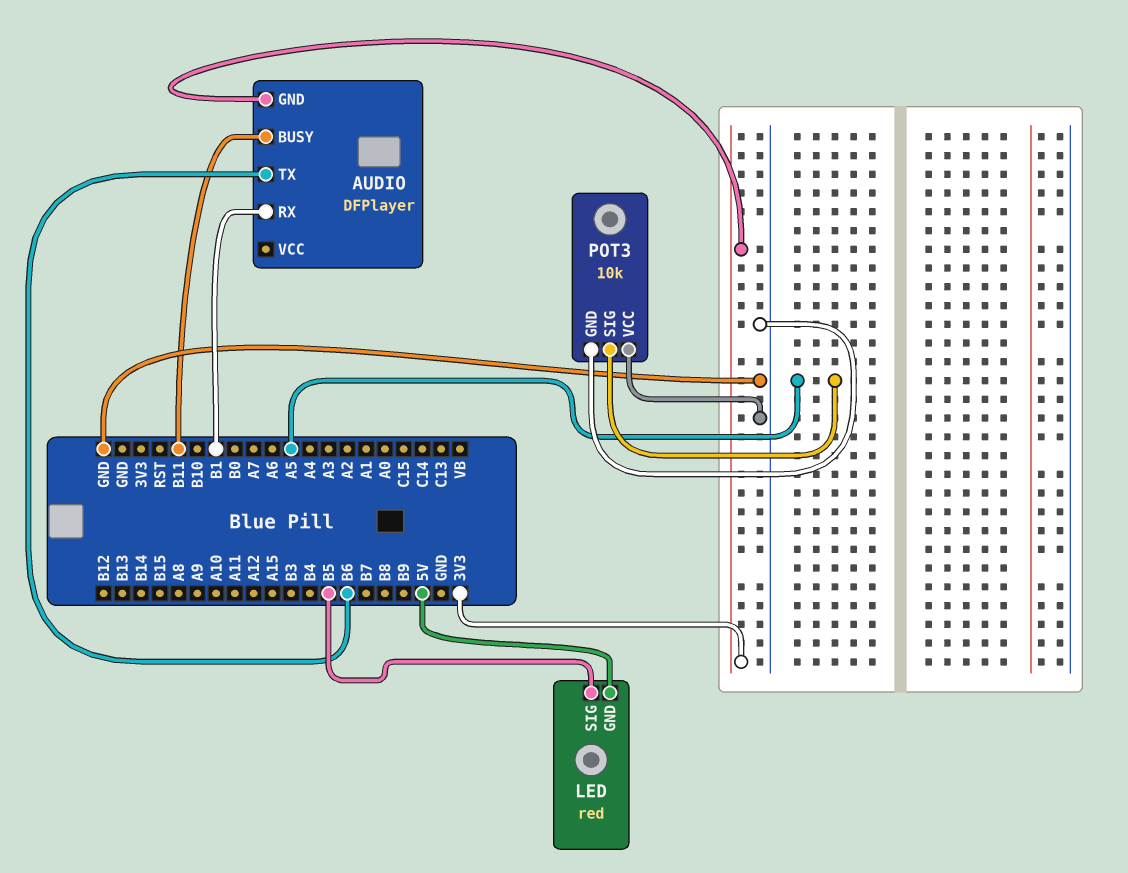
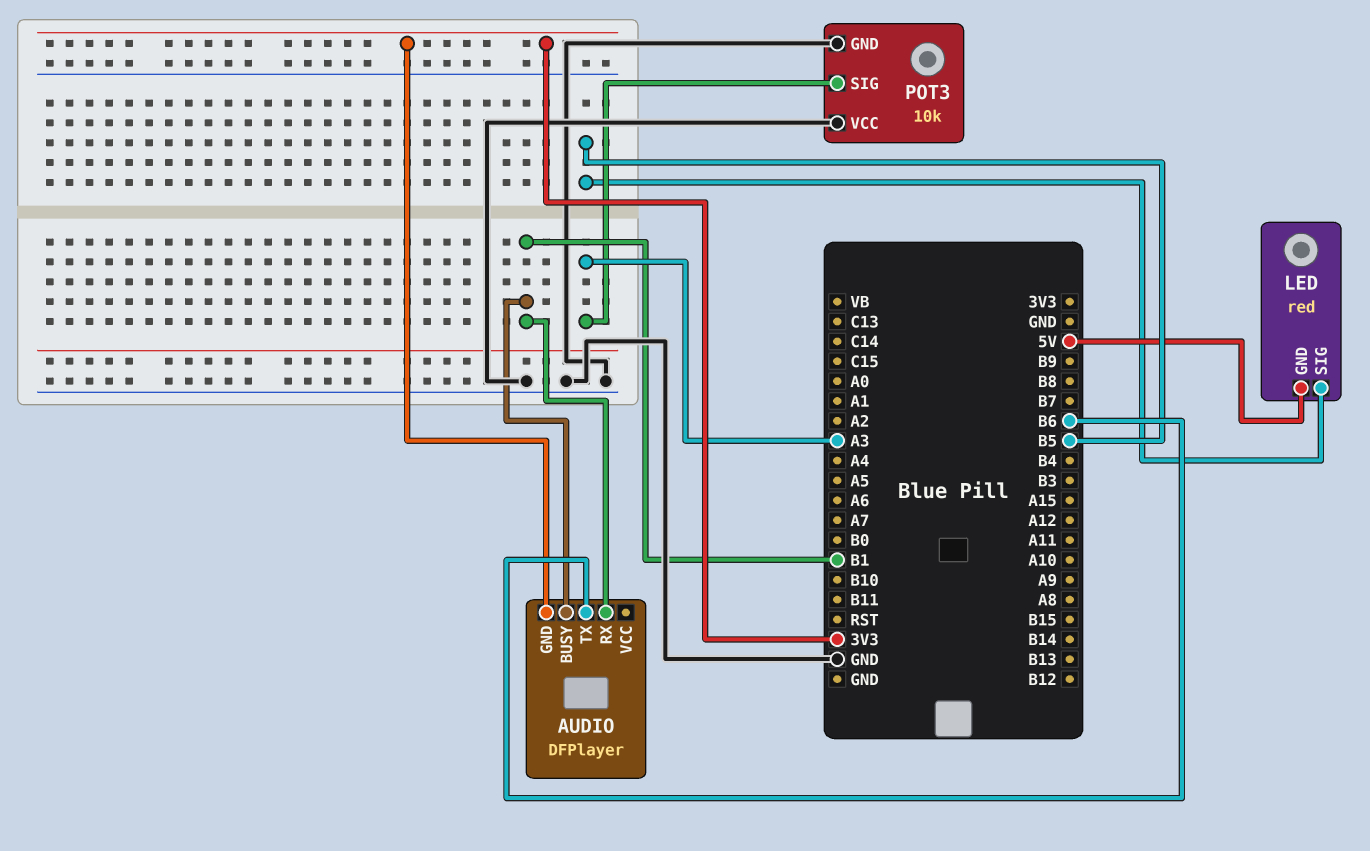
AUDIO pin BUSY: B11 -> B1
POT3 pin SIG: A5 -> A3

